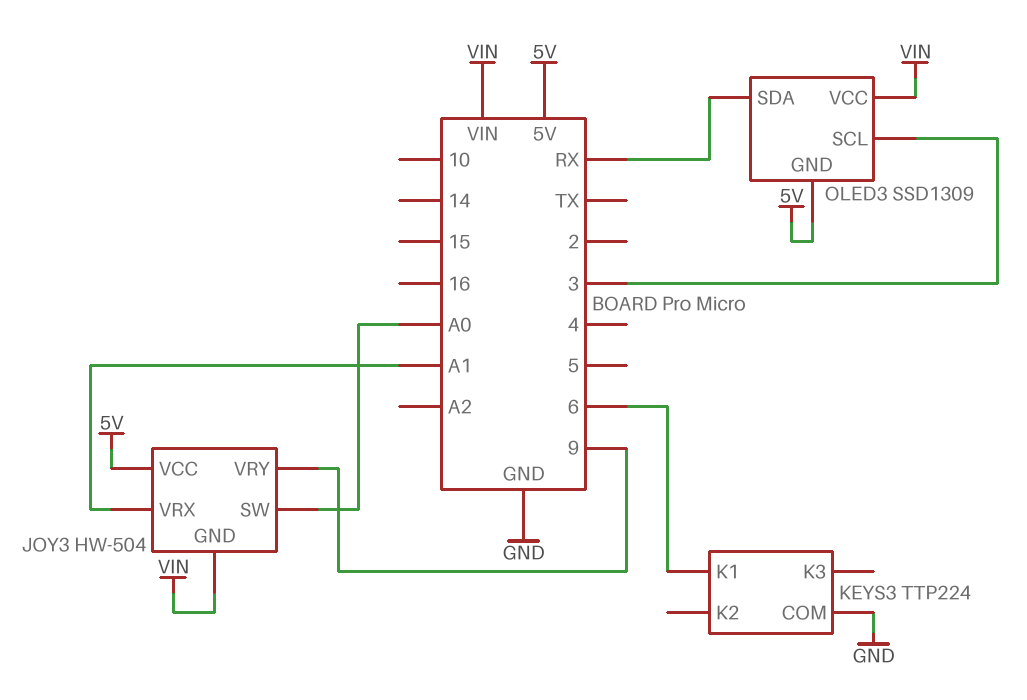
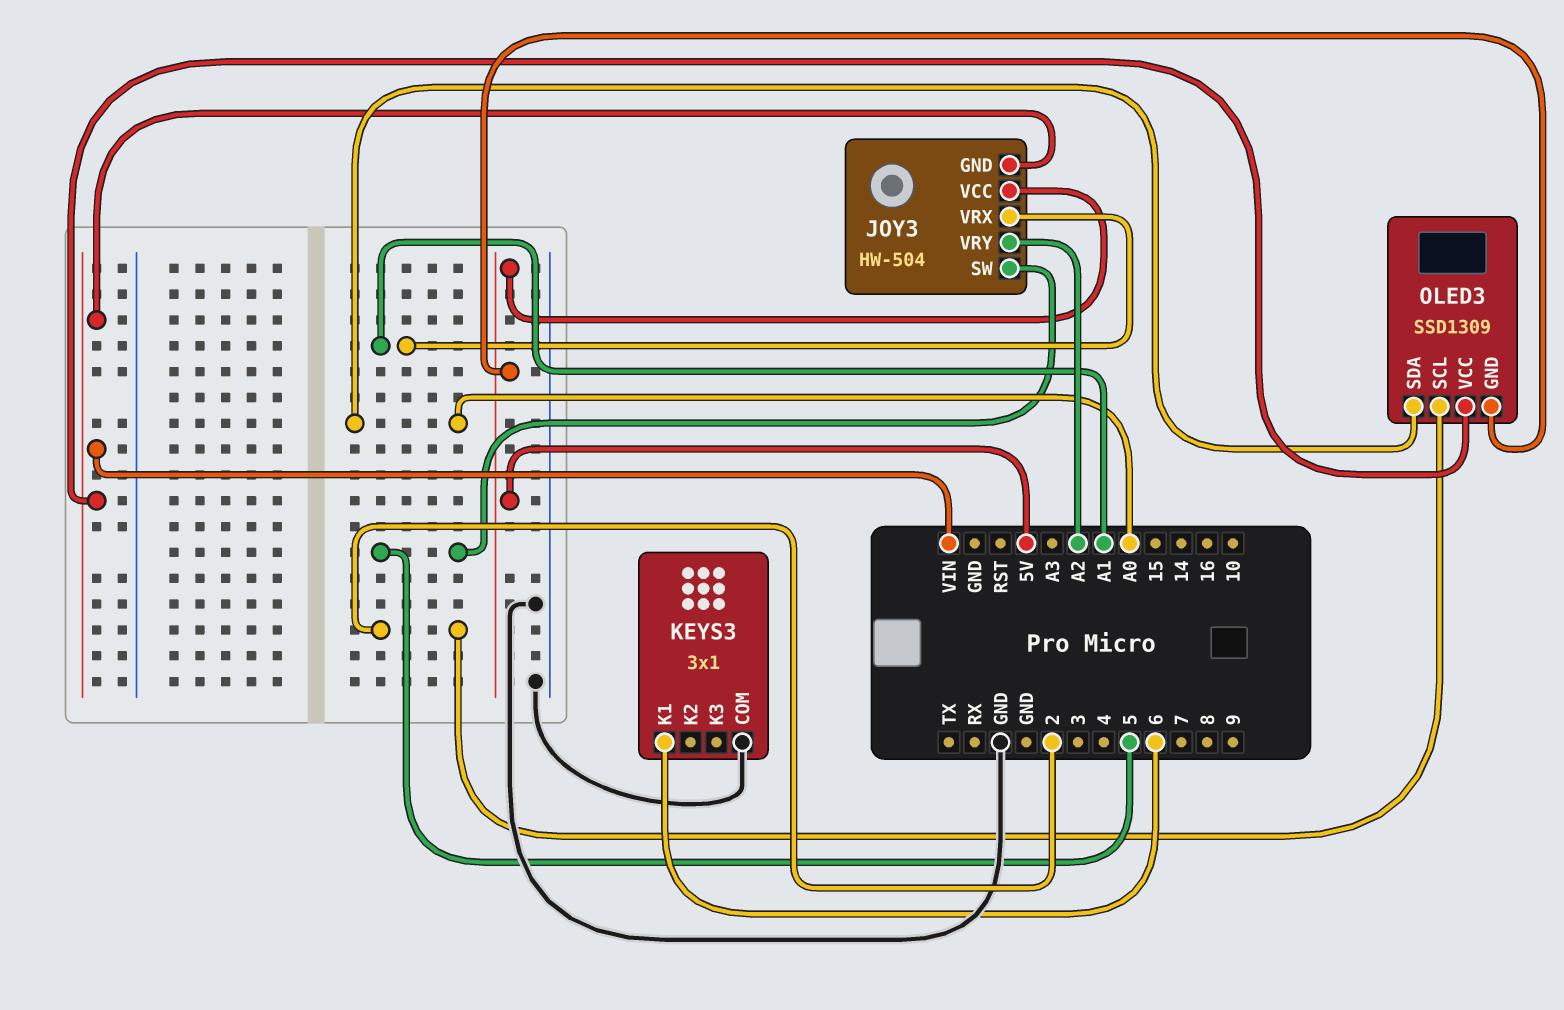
JOY3 pin SW: A0 -> 5
JOY3 pin VRY: 9 -> A2
KEYS3: TTP224 -> 3x1
OLED3 pin SCL: 3 -> 2
OLED3 pin SDA: RX -> A0

